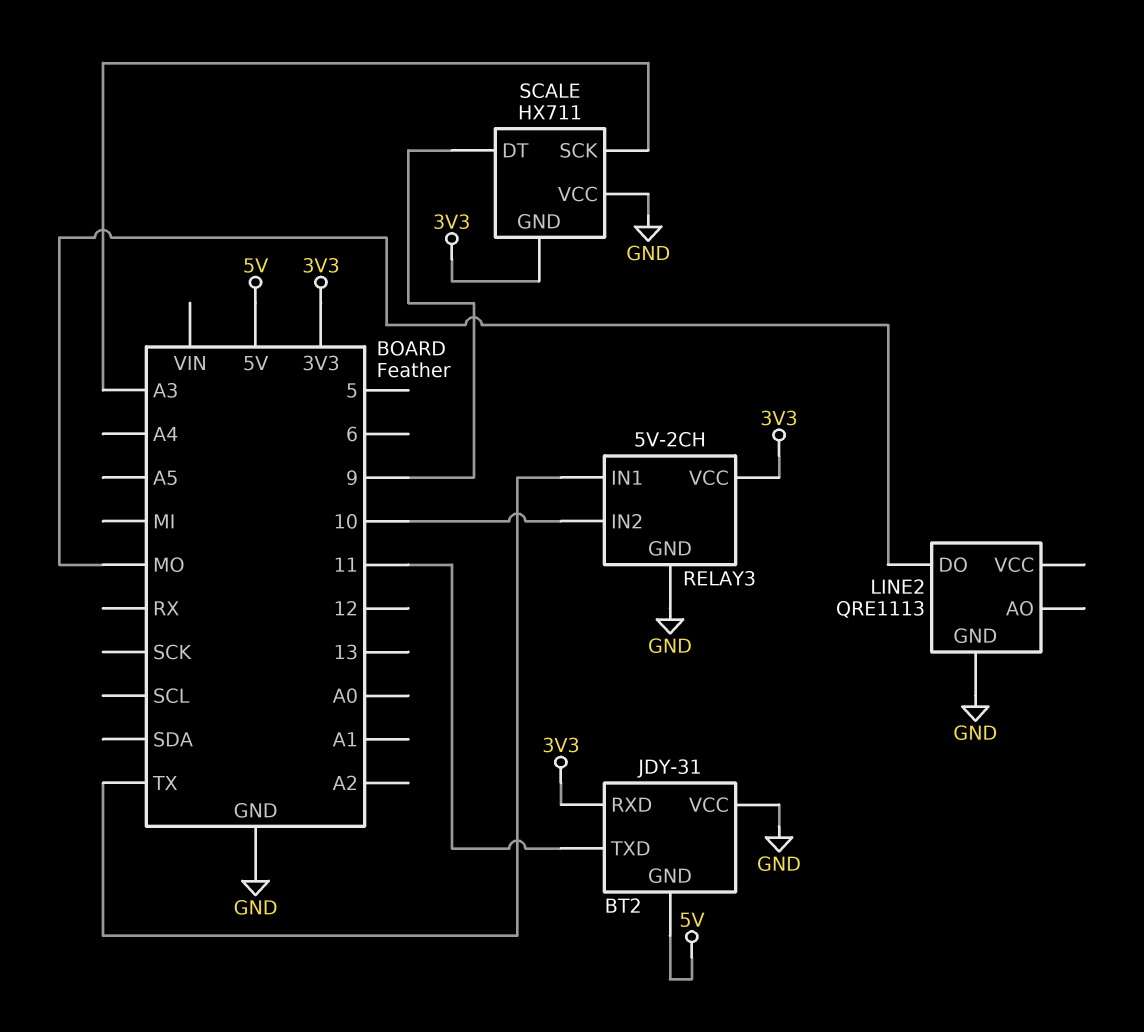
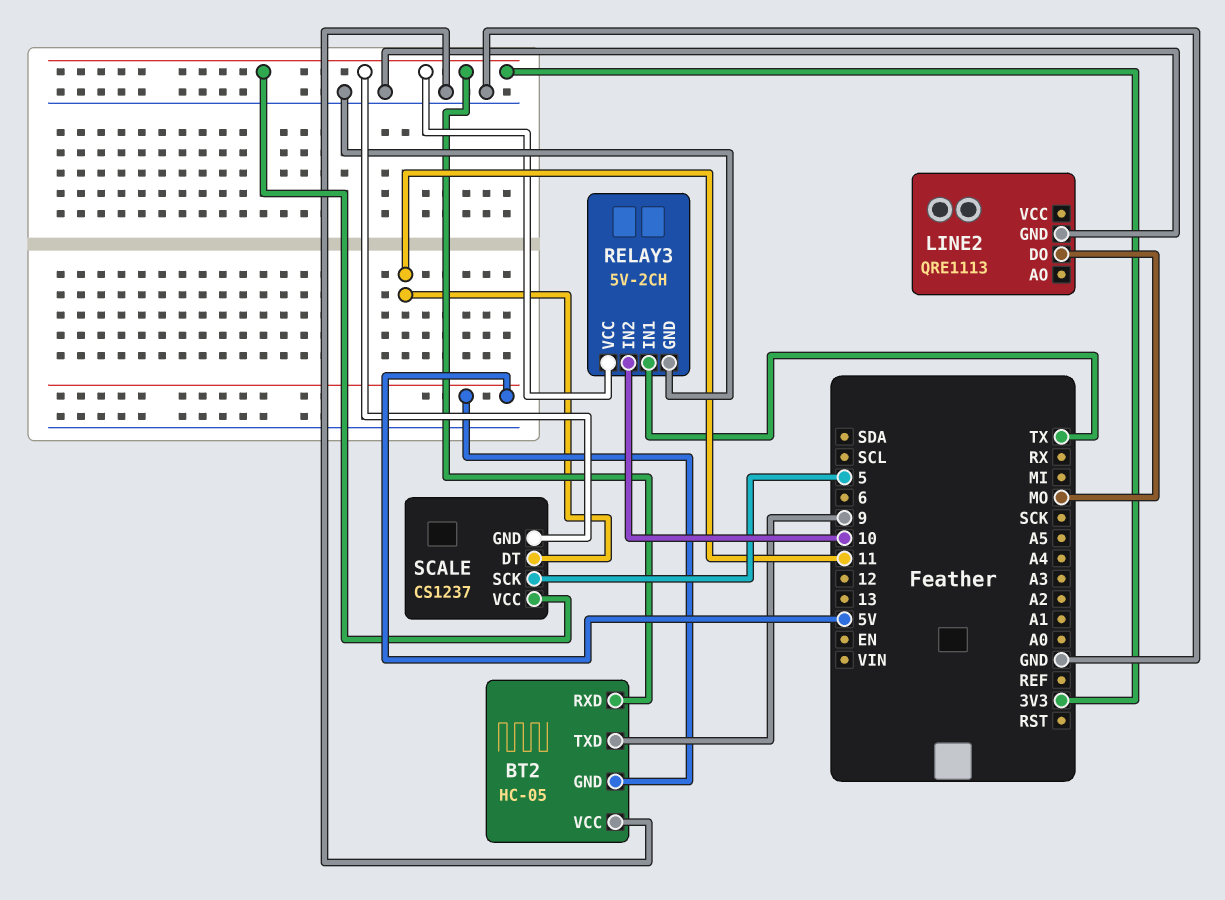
BT2: JDY-31 -> HC-05
BT2 pin TXD: 11 -> 9
SCALE: HX711 -> CS1237
SCALE pin DT: 9 -> 11
SCALE pin SCK: A3 -> 5
SCALE pin VCC: GND -> 3V3

